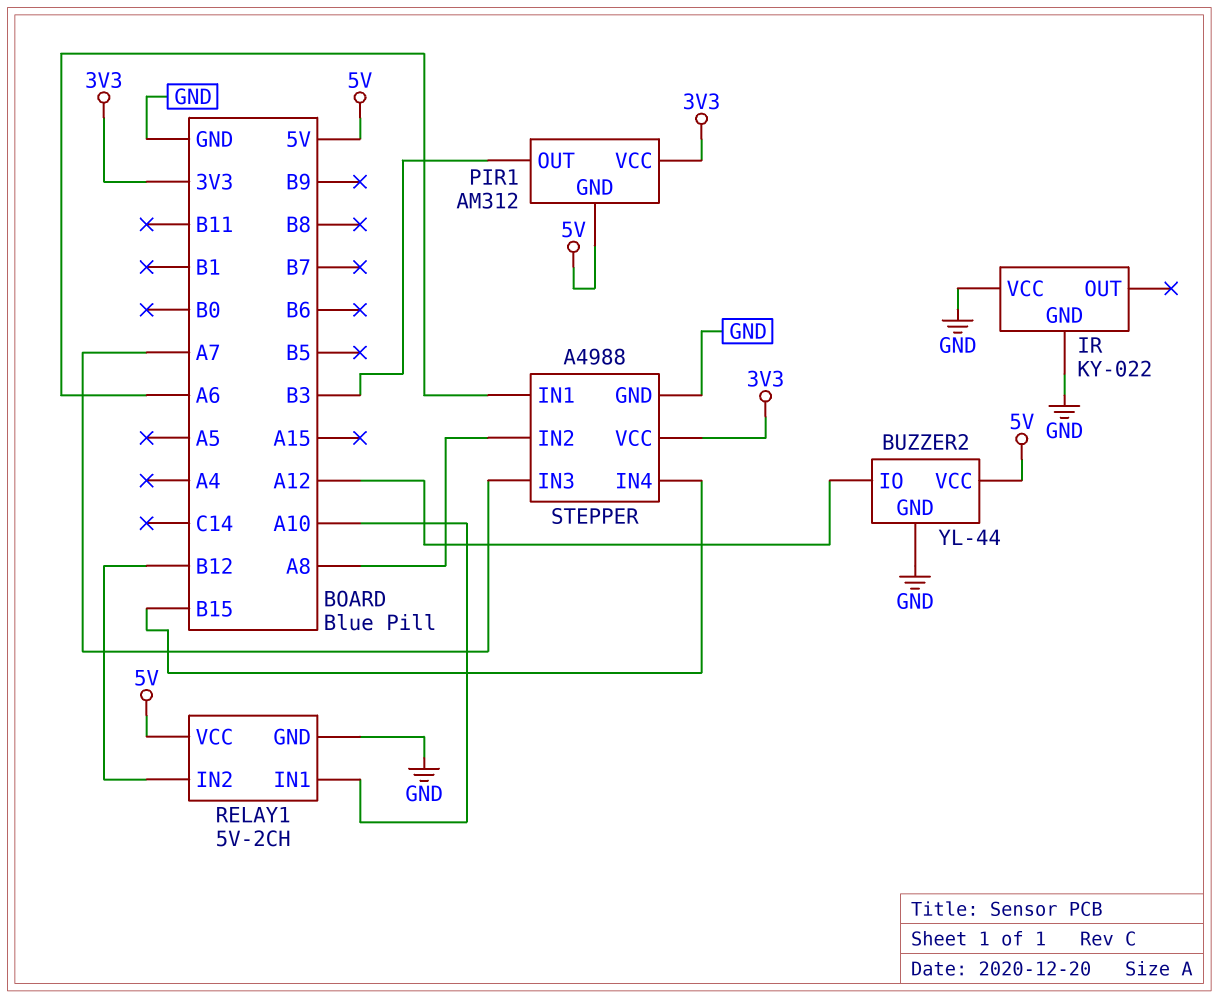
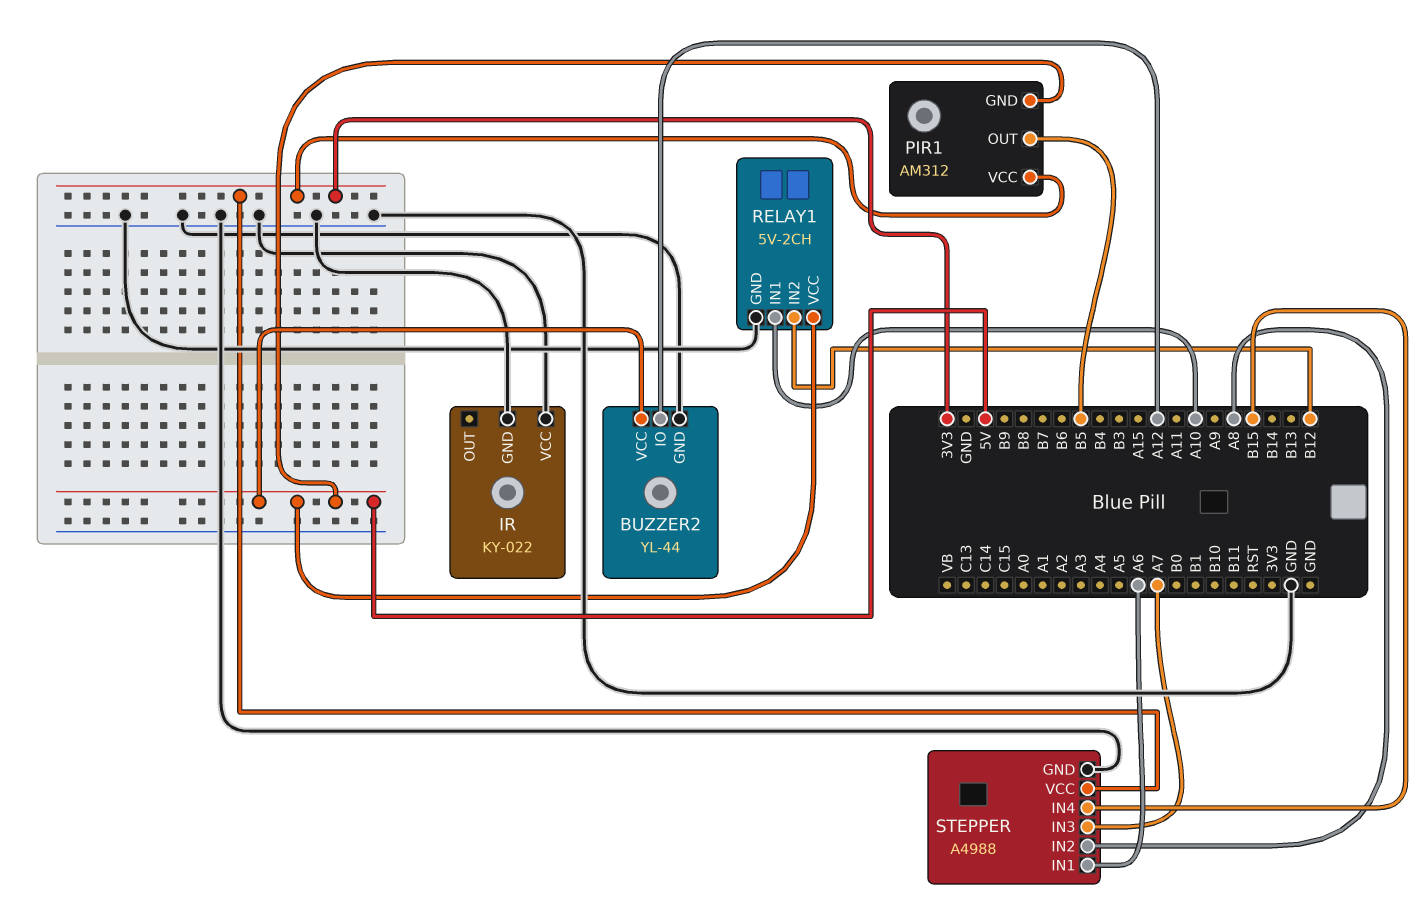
PIR1 pin OUT: B3 -> B5

